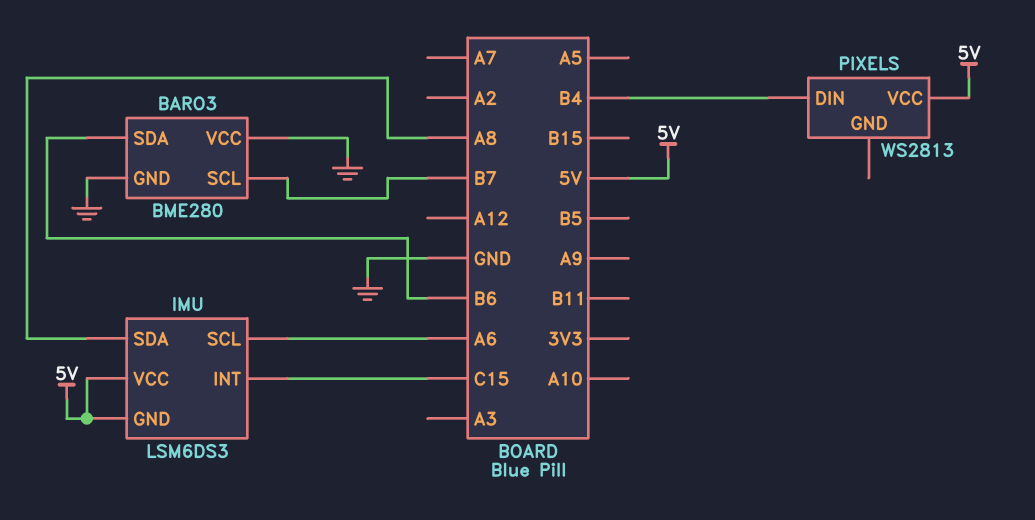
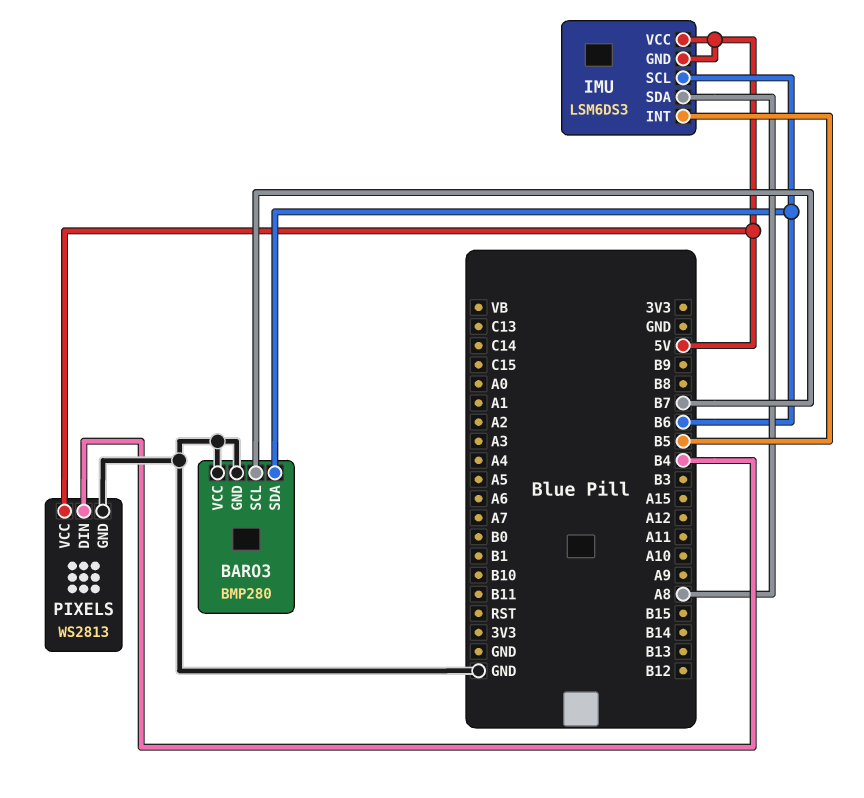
BARO3: BME280 -> BMP280
IMU pin INT: C15 -> B5
IMU pin SCL: A6 -> B6
PIXELS pin GND: none -> GND

